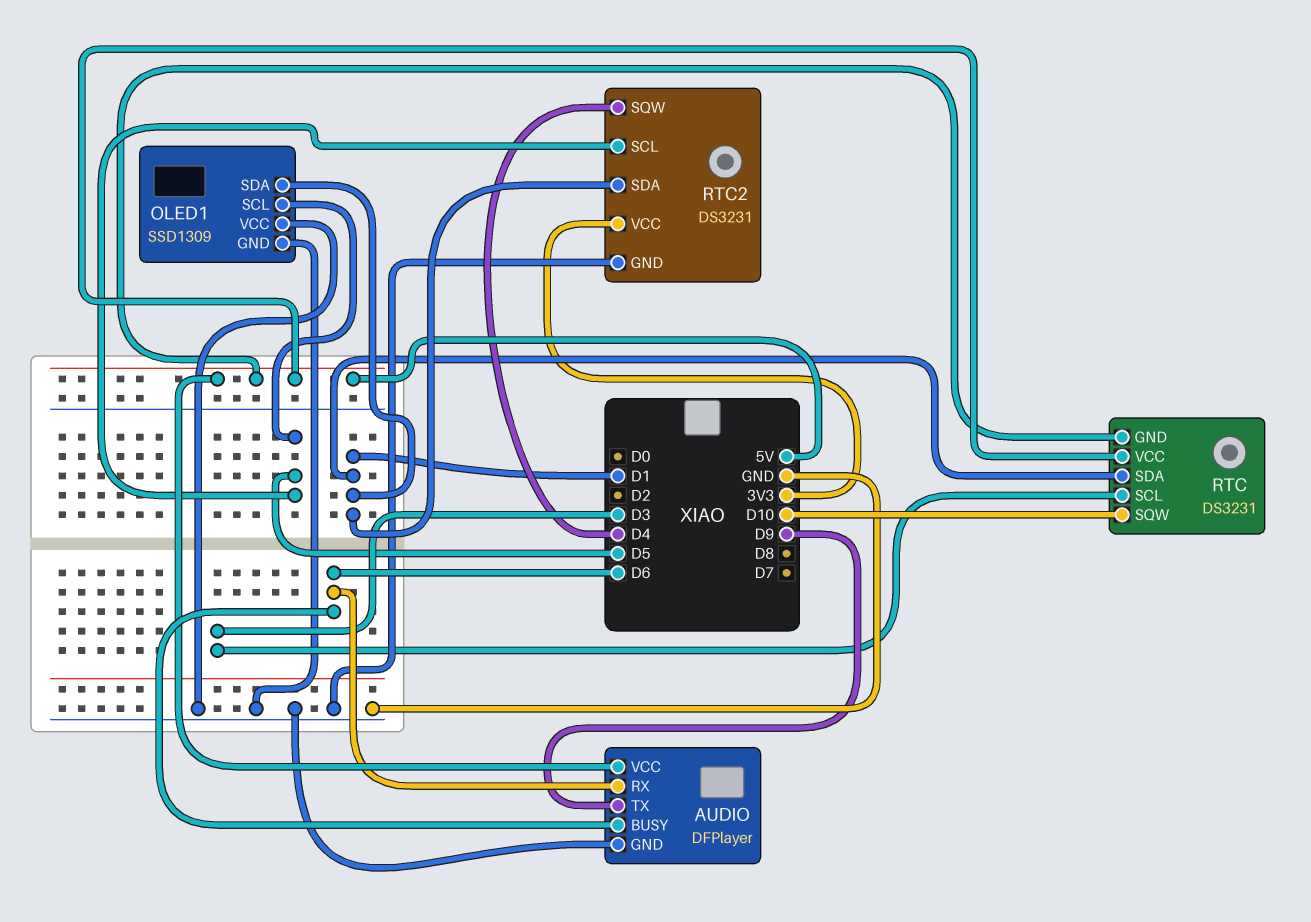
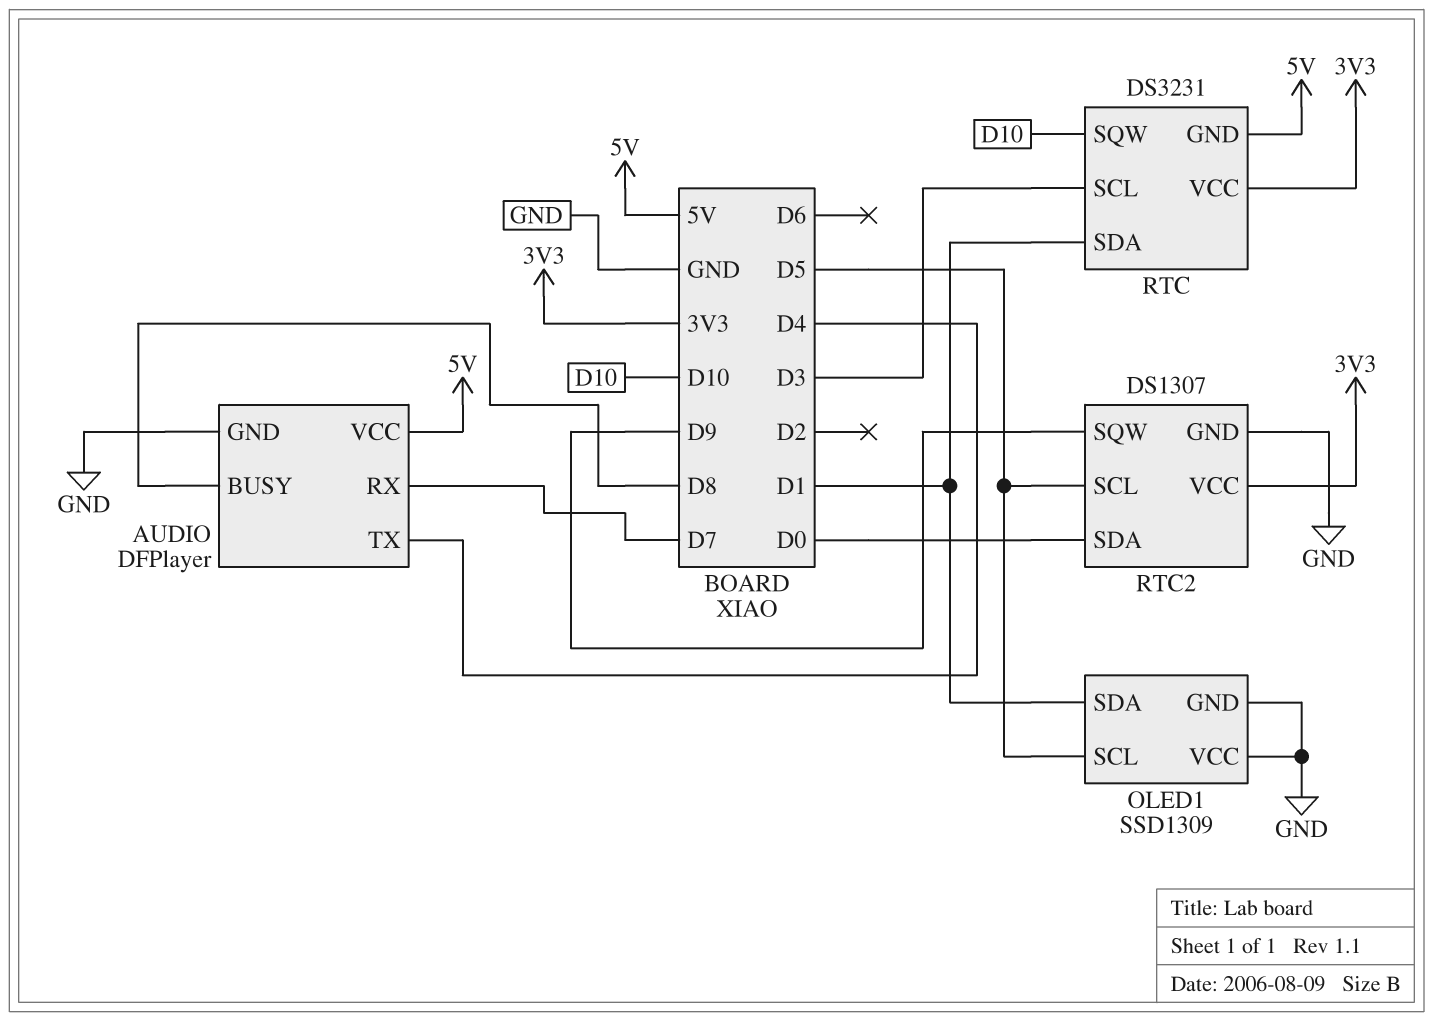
AUDIO pin BUSY: D6 -> D8
AUDIO pin RX: D6 -> D7
AUDIO pin TX: D9 -> D4
RTC pin VCC: 5V -> 3V3
RTC2: DS3231 -> DS1307
RTC2 pin SDA: D1 -> D0
RTC2 pin SQW: D4 -> D9

